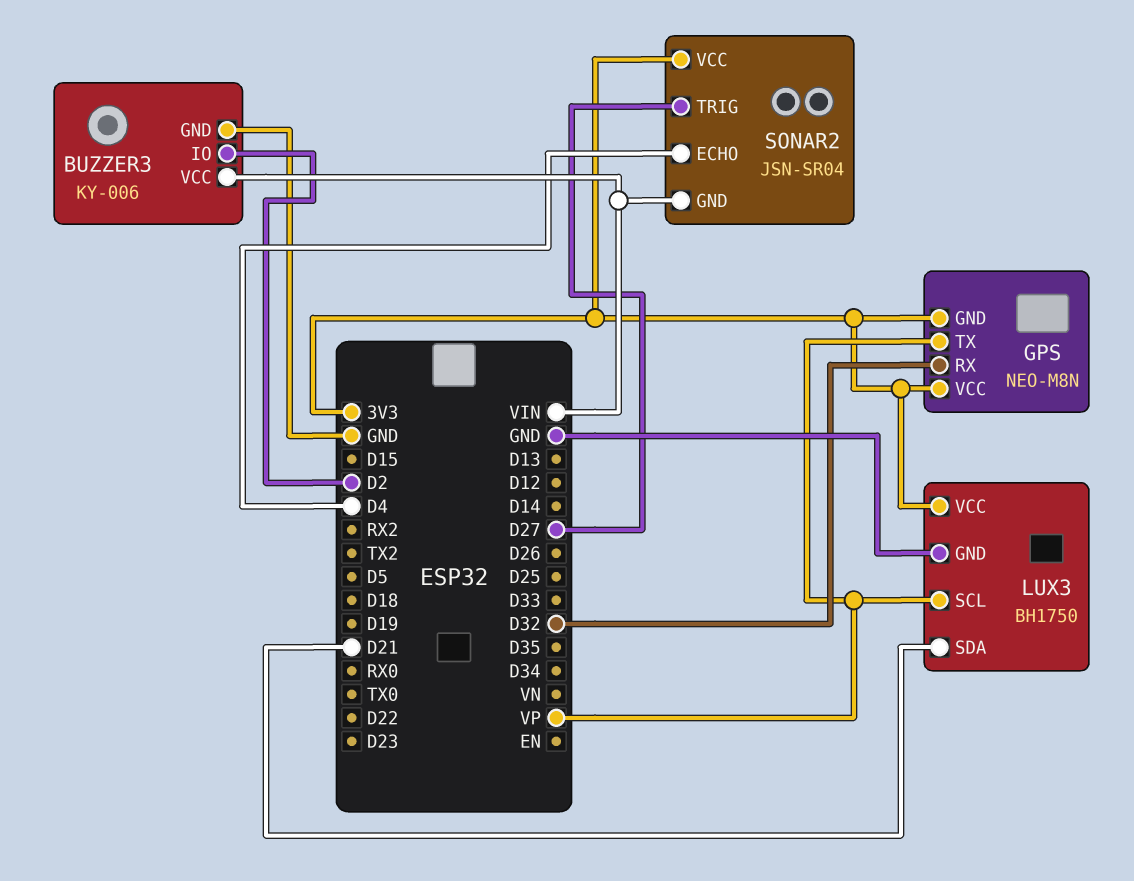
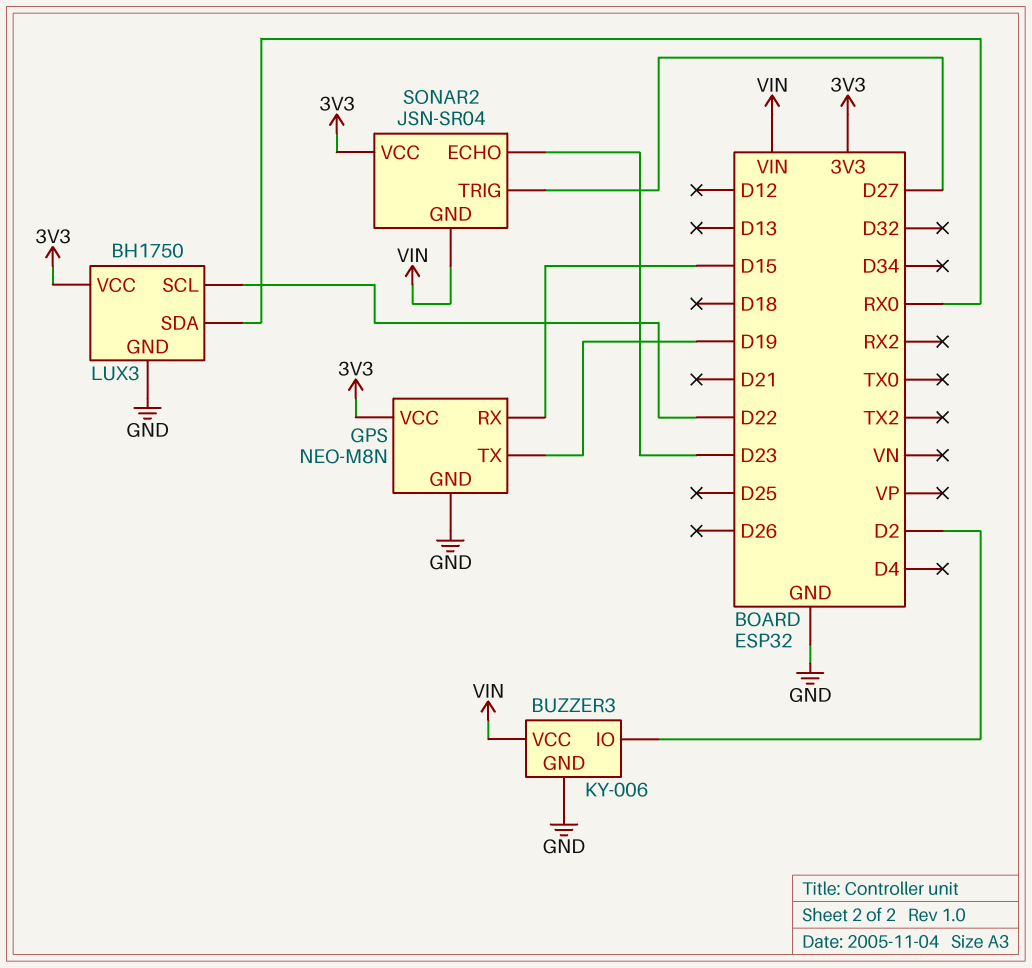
GPS pin GND: 3V3 -> GND
GPS pin RX: D32 -> D15
GPS pin TX: VP -> D19
LUX3 pin SCL: VP -> D22
LUX3 pin SDA: D21 -> RX0
SONAR2 pin ECHO: D4 -> D23

